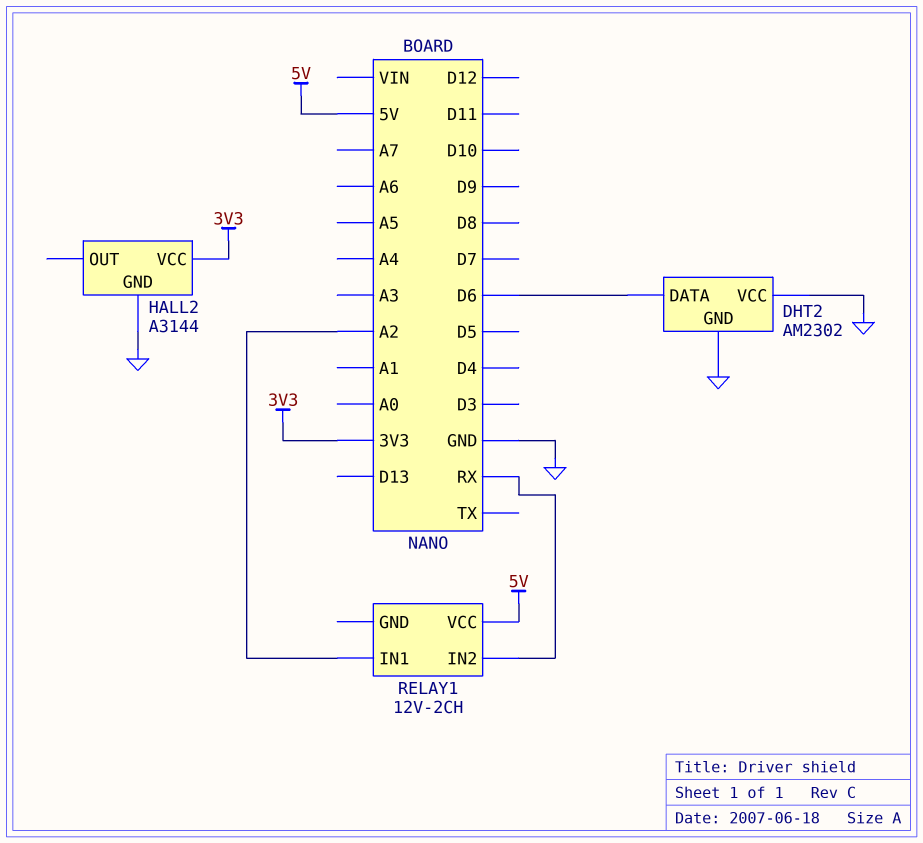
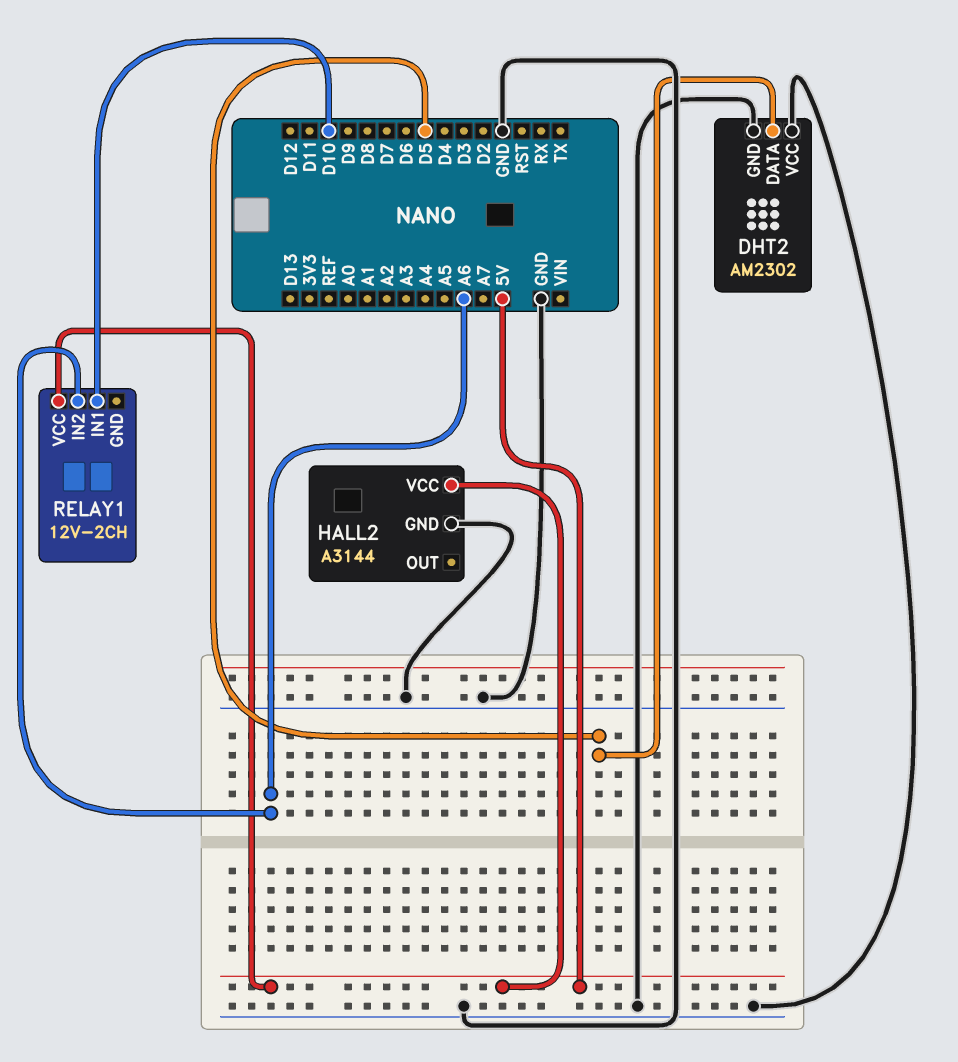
DHT2 pin DATA: D6 -> D5
HALL2 pin VCC: 3V3 -> 5V
RELAY1 pin IN1: A2 -> D10
RELAY1 pin IN2: RX -> A6

